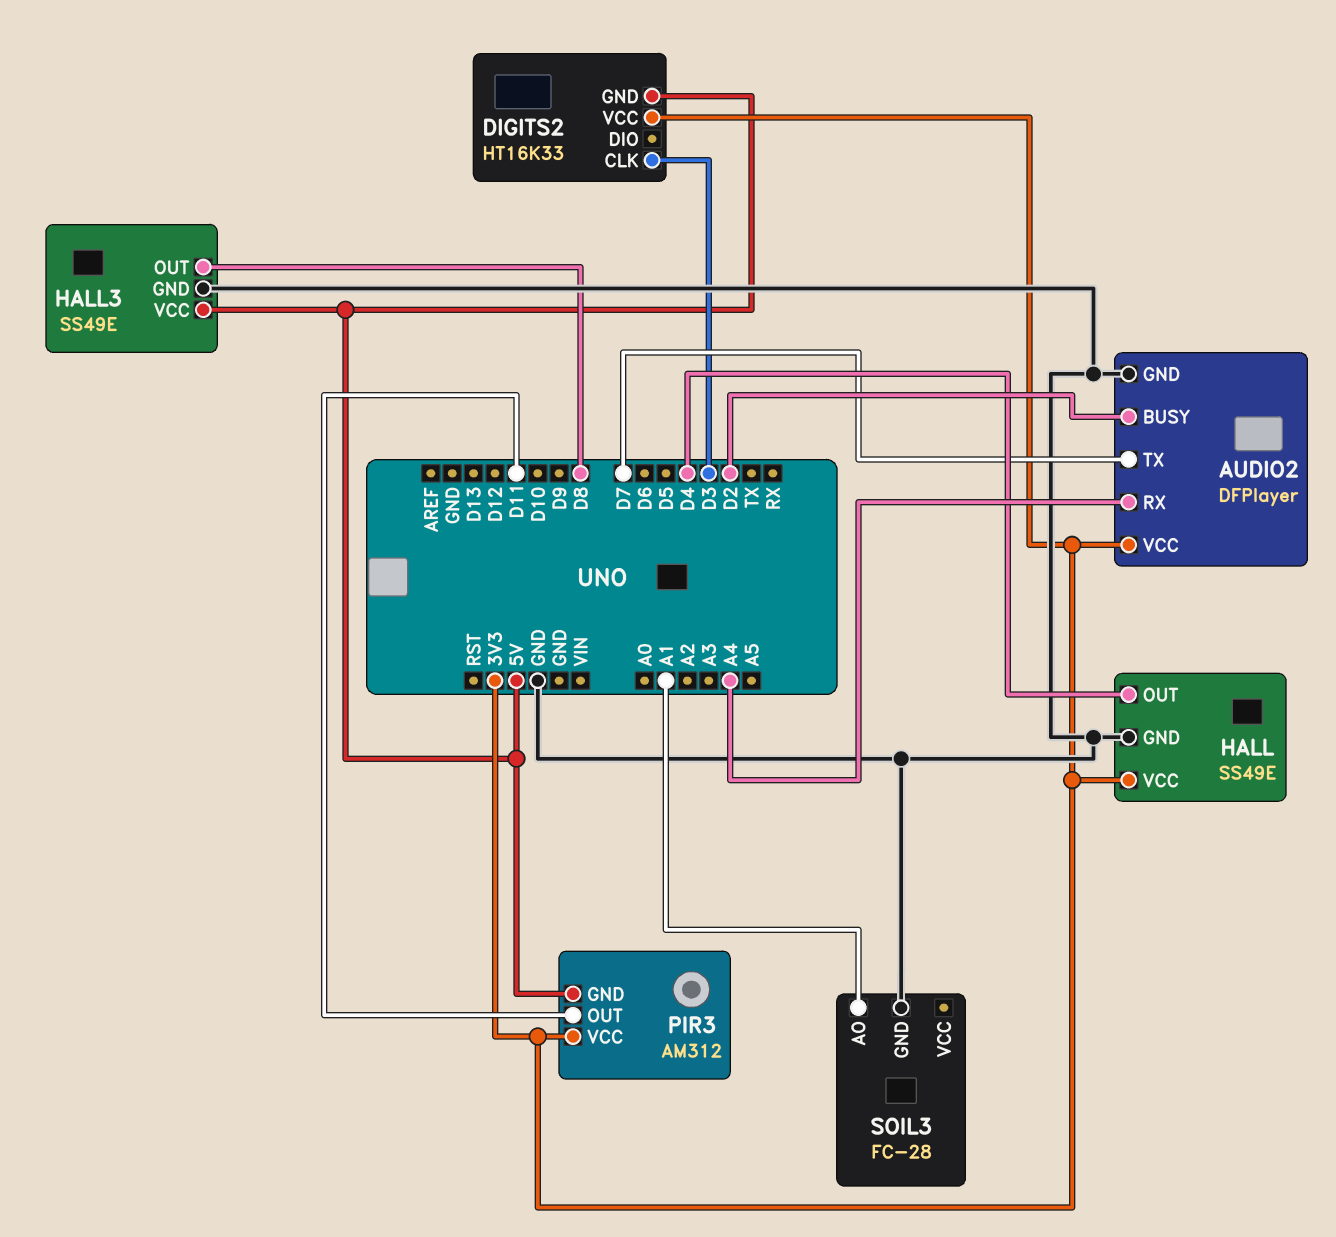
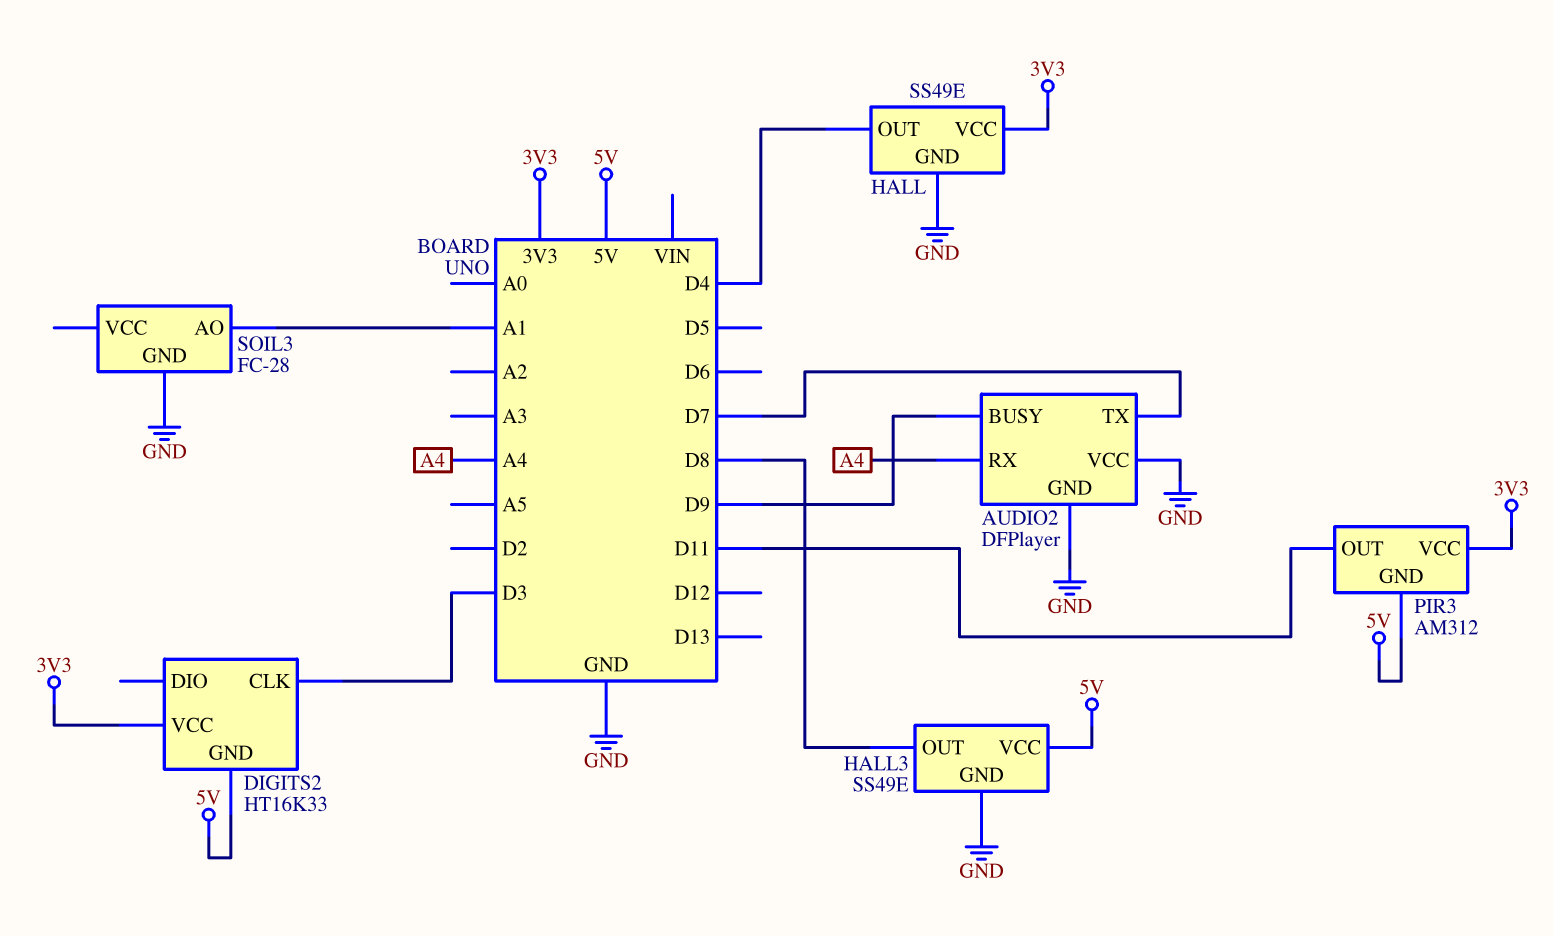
AUDIO2 pin BUSY: D2 -> D9
AUDIO2 pin VCC: 3V3 -> GND

